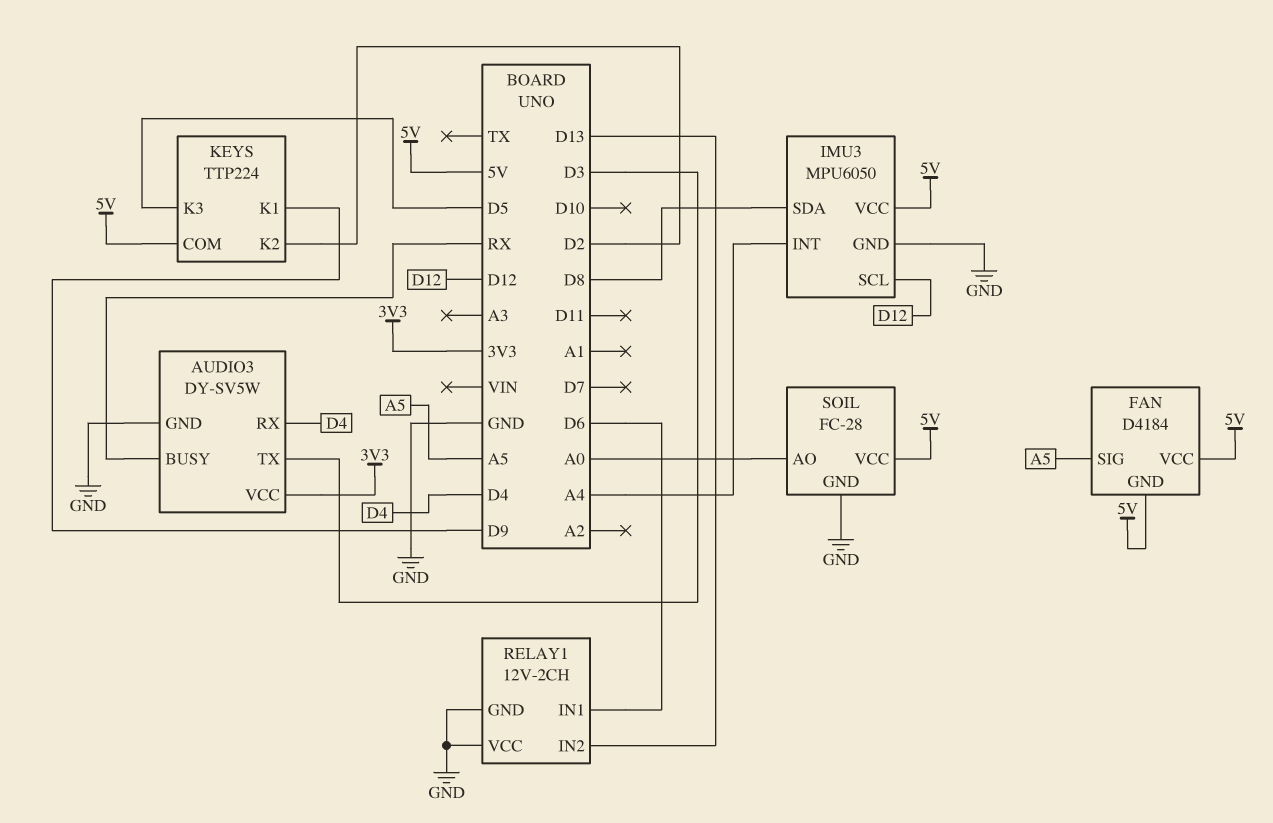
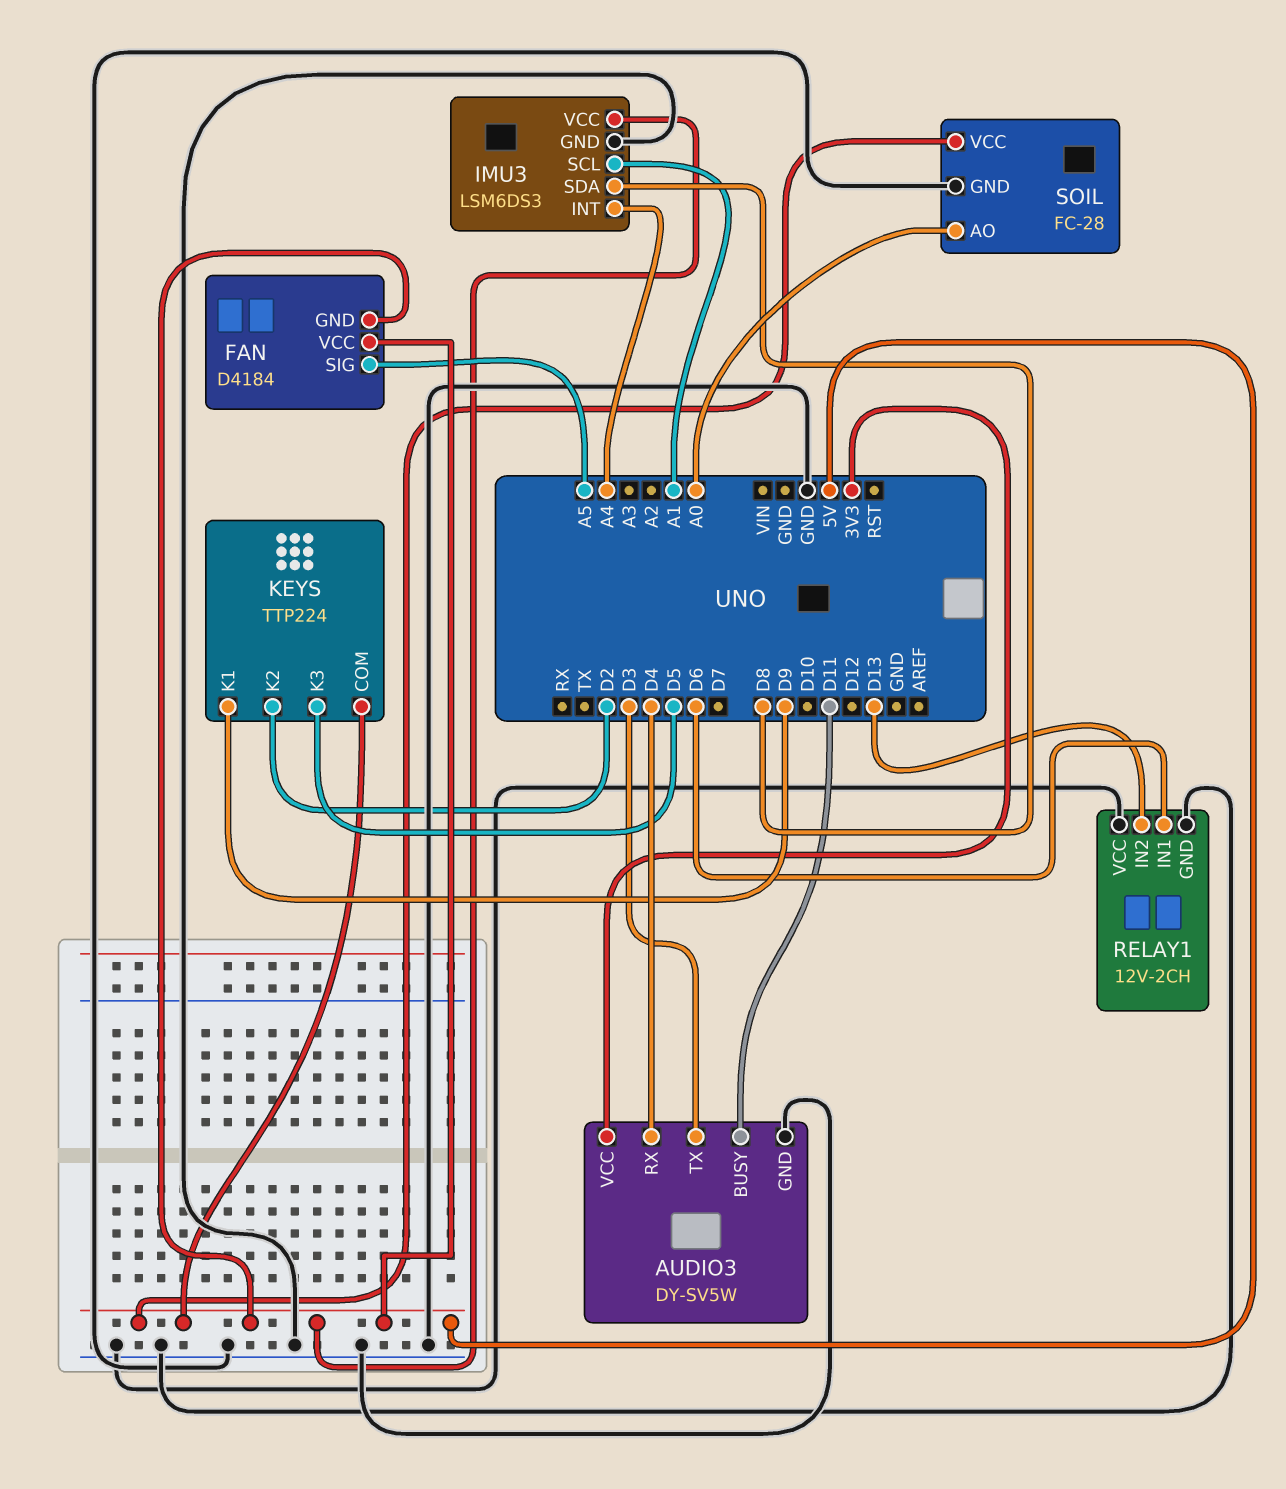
AUDIO3 pin BUSY: RX -> D11
IMU3: MPU6050 -> LSM6DS3
IMU3 pin SCL: D12 -> A1

